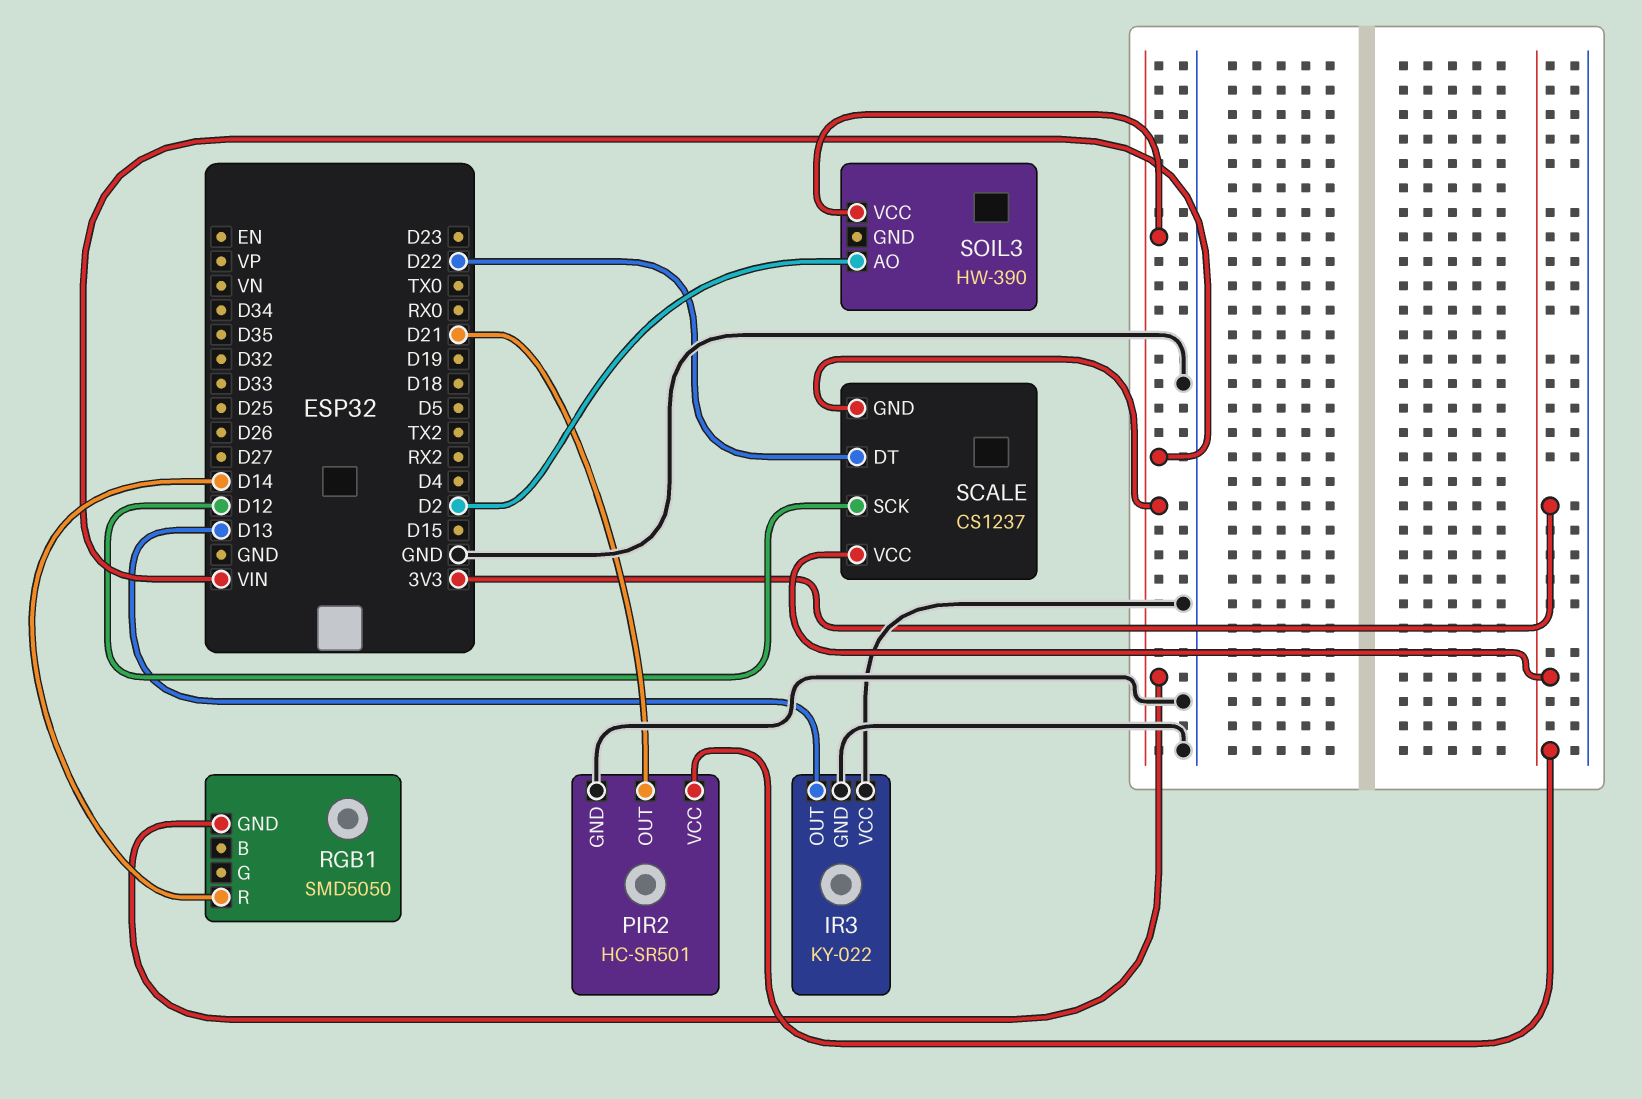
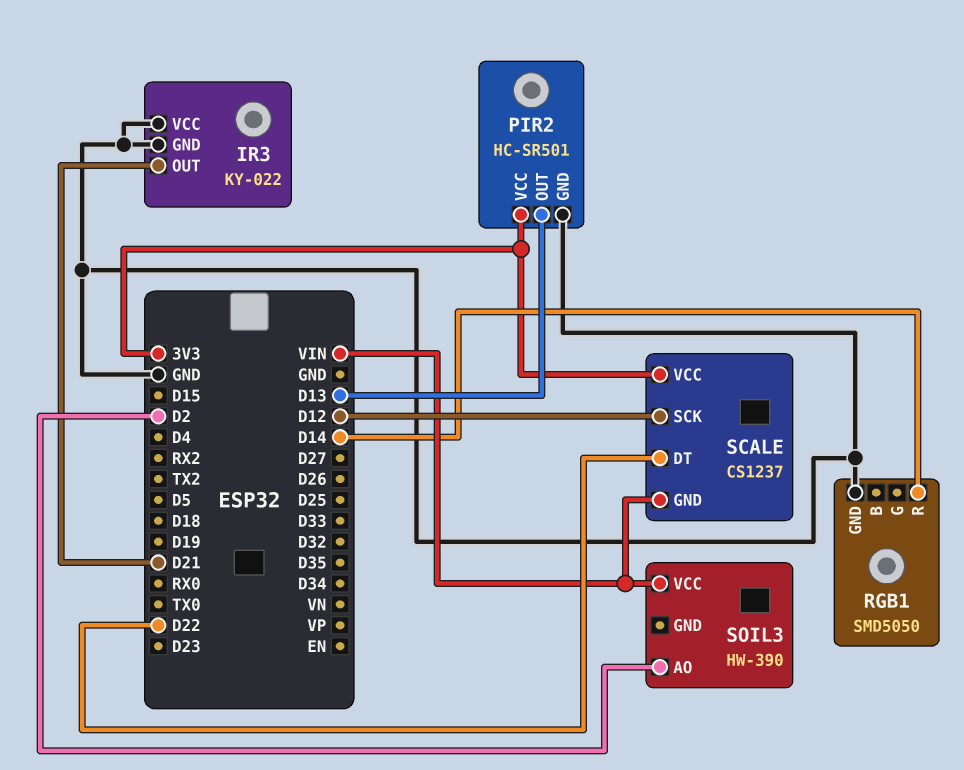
IR3 pin OUT: D13 -> D21
PIR2 pin OUT: D21 -> D13
RGB1 pin GND: VIN -> GND

